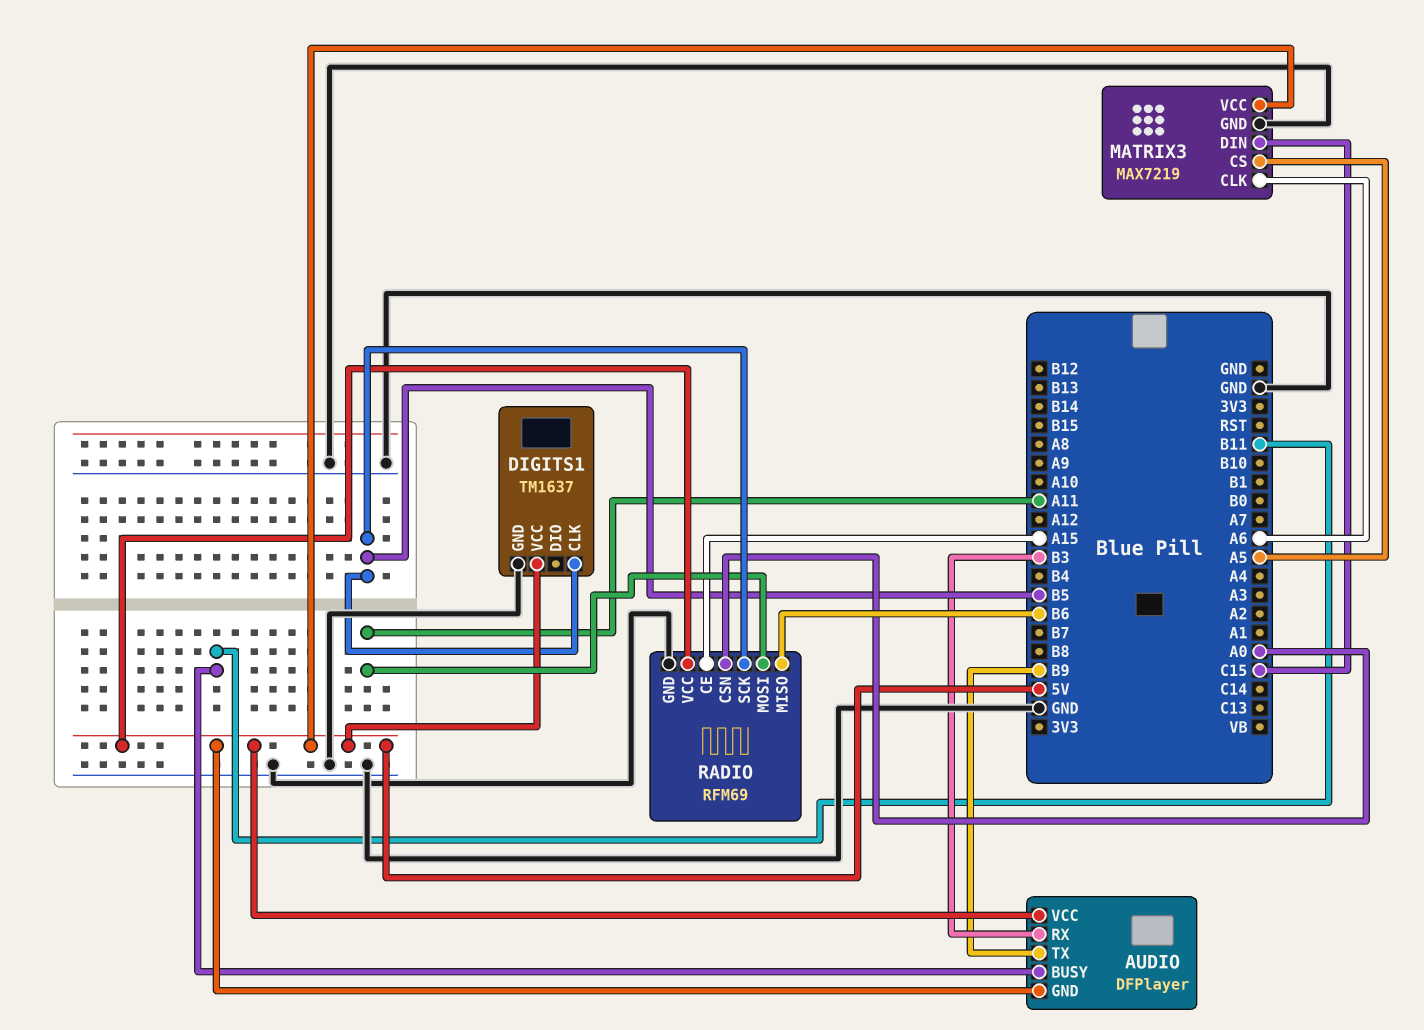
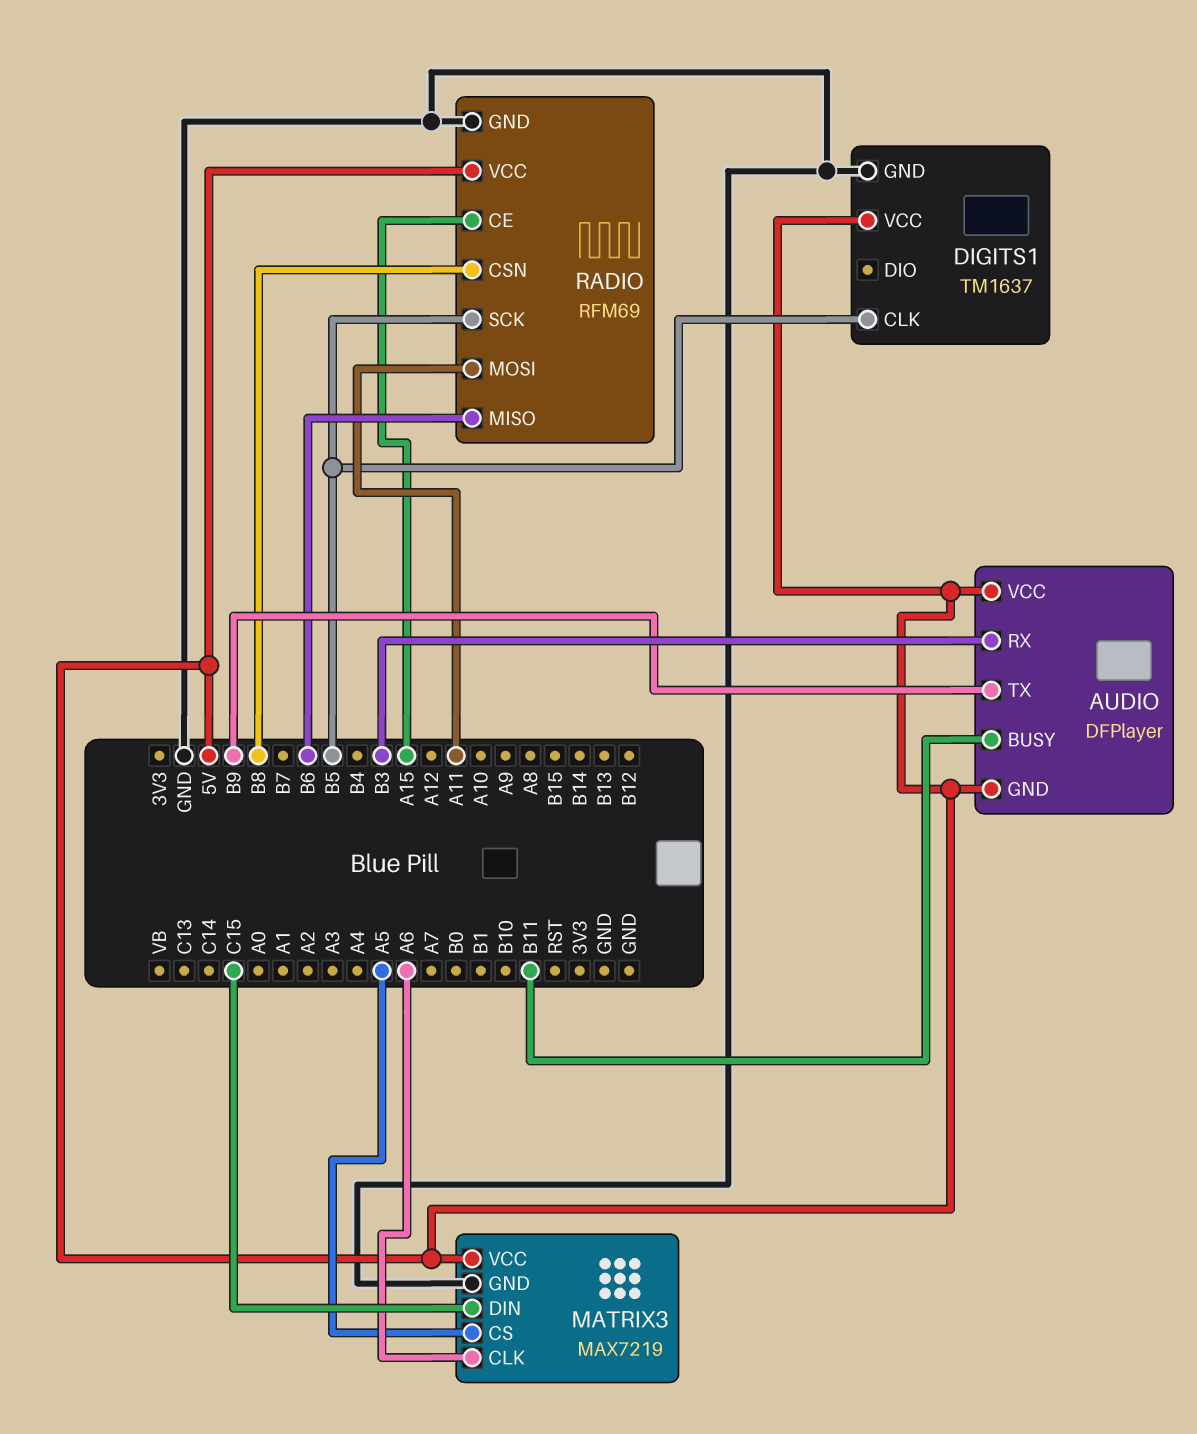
RADIO pin CSN: A0 -> B8

